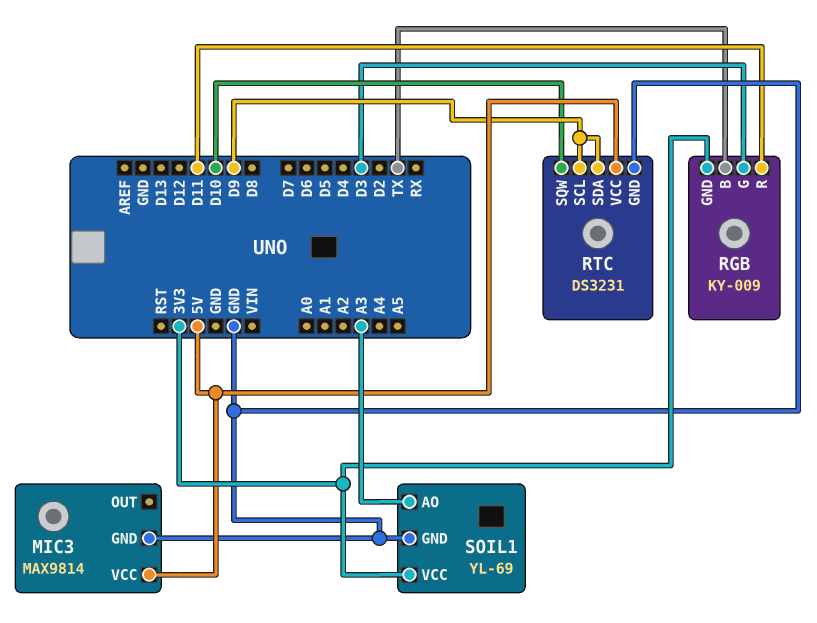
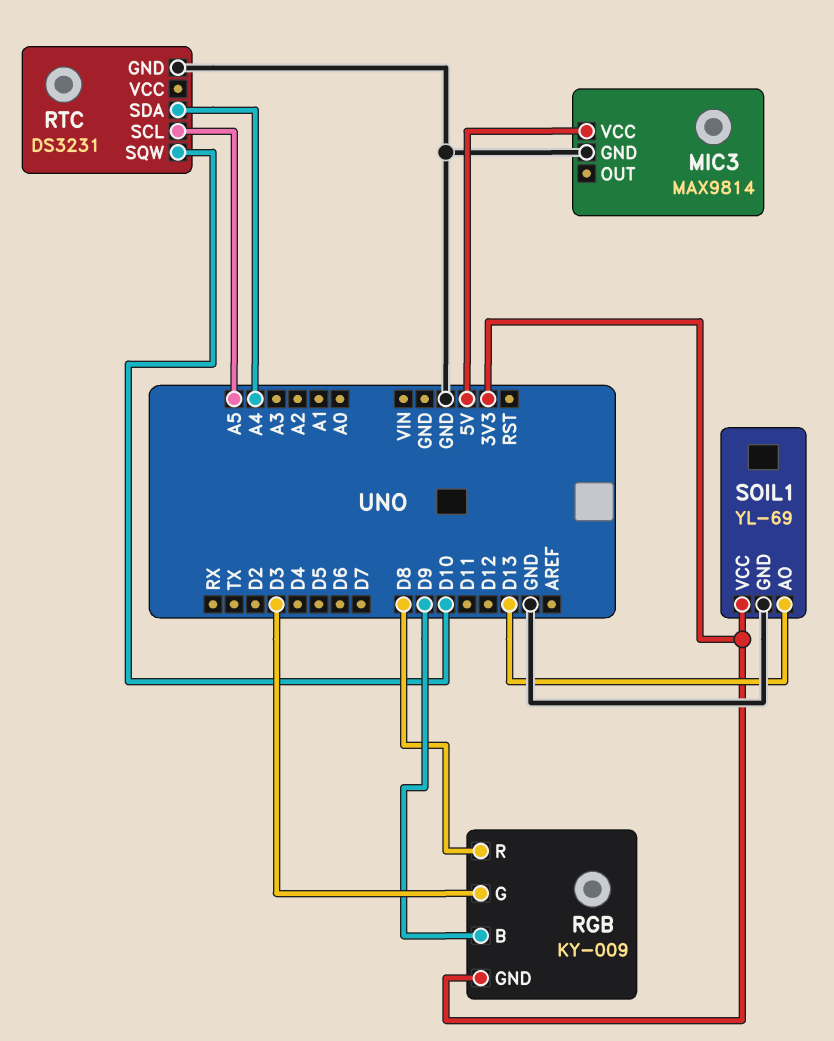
RGB pin B: TX -> D9
RGB pin R: D11 -> D8
RTC pin SCL: D9 -> A5
RTC pin SDA: D9 -> A4
RTC pin VCC: 5V -> none
SOIL1 pin AO: A3 -> D13

